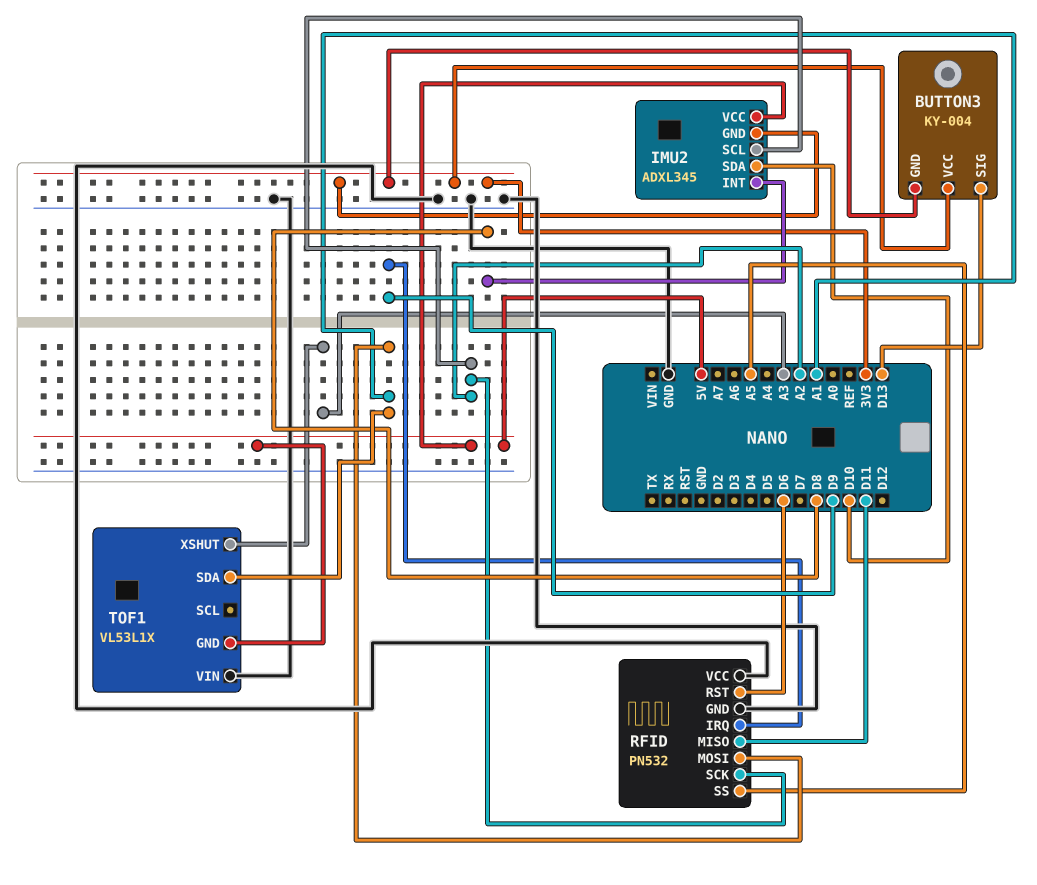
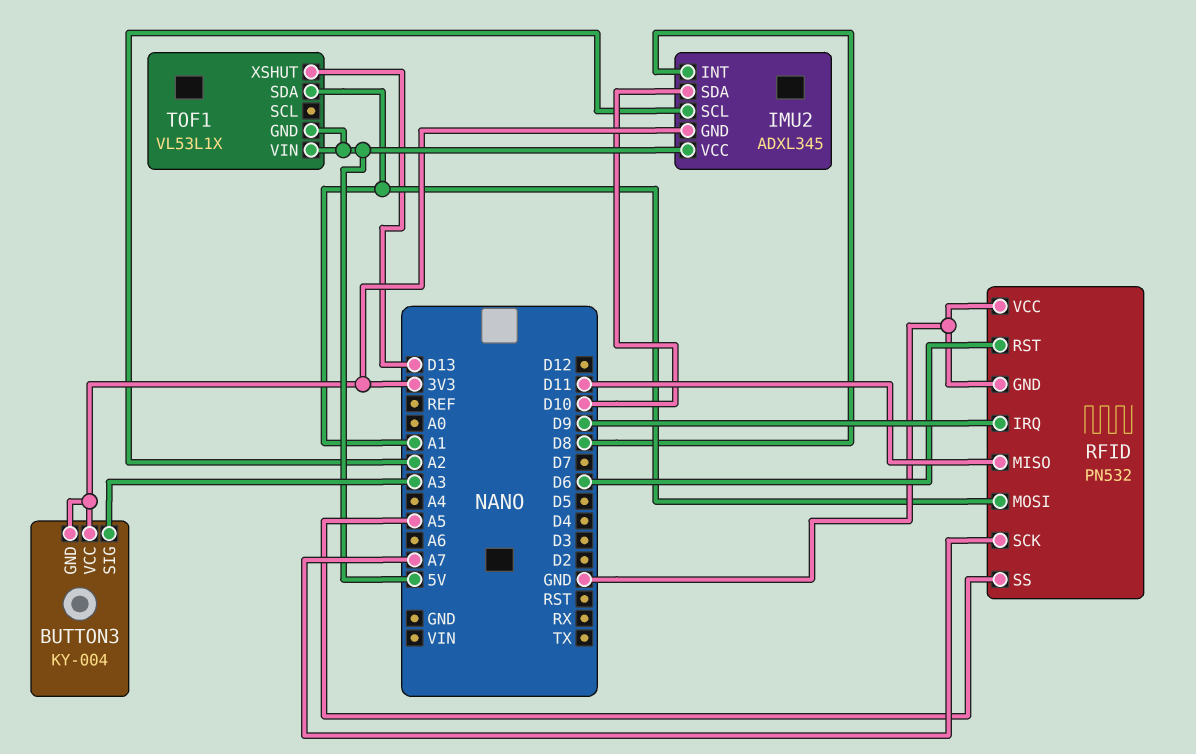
BUTTON3 pin SIG: D13 -> A3
RFID pin SCK: A2 -> A7
TOF1 pin VIN: GND -> 5V
TOF1 pin XSHUT: A3 -> D13

